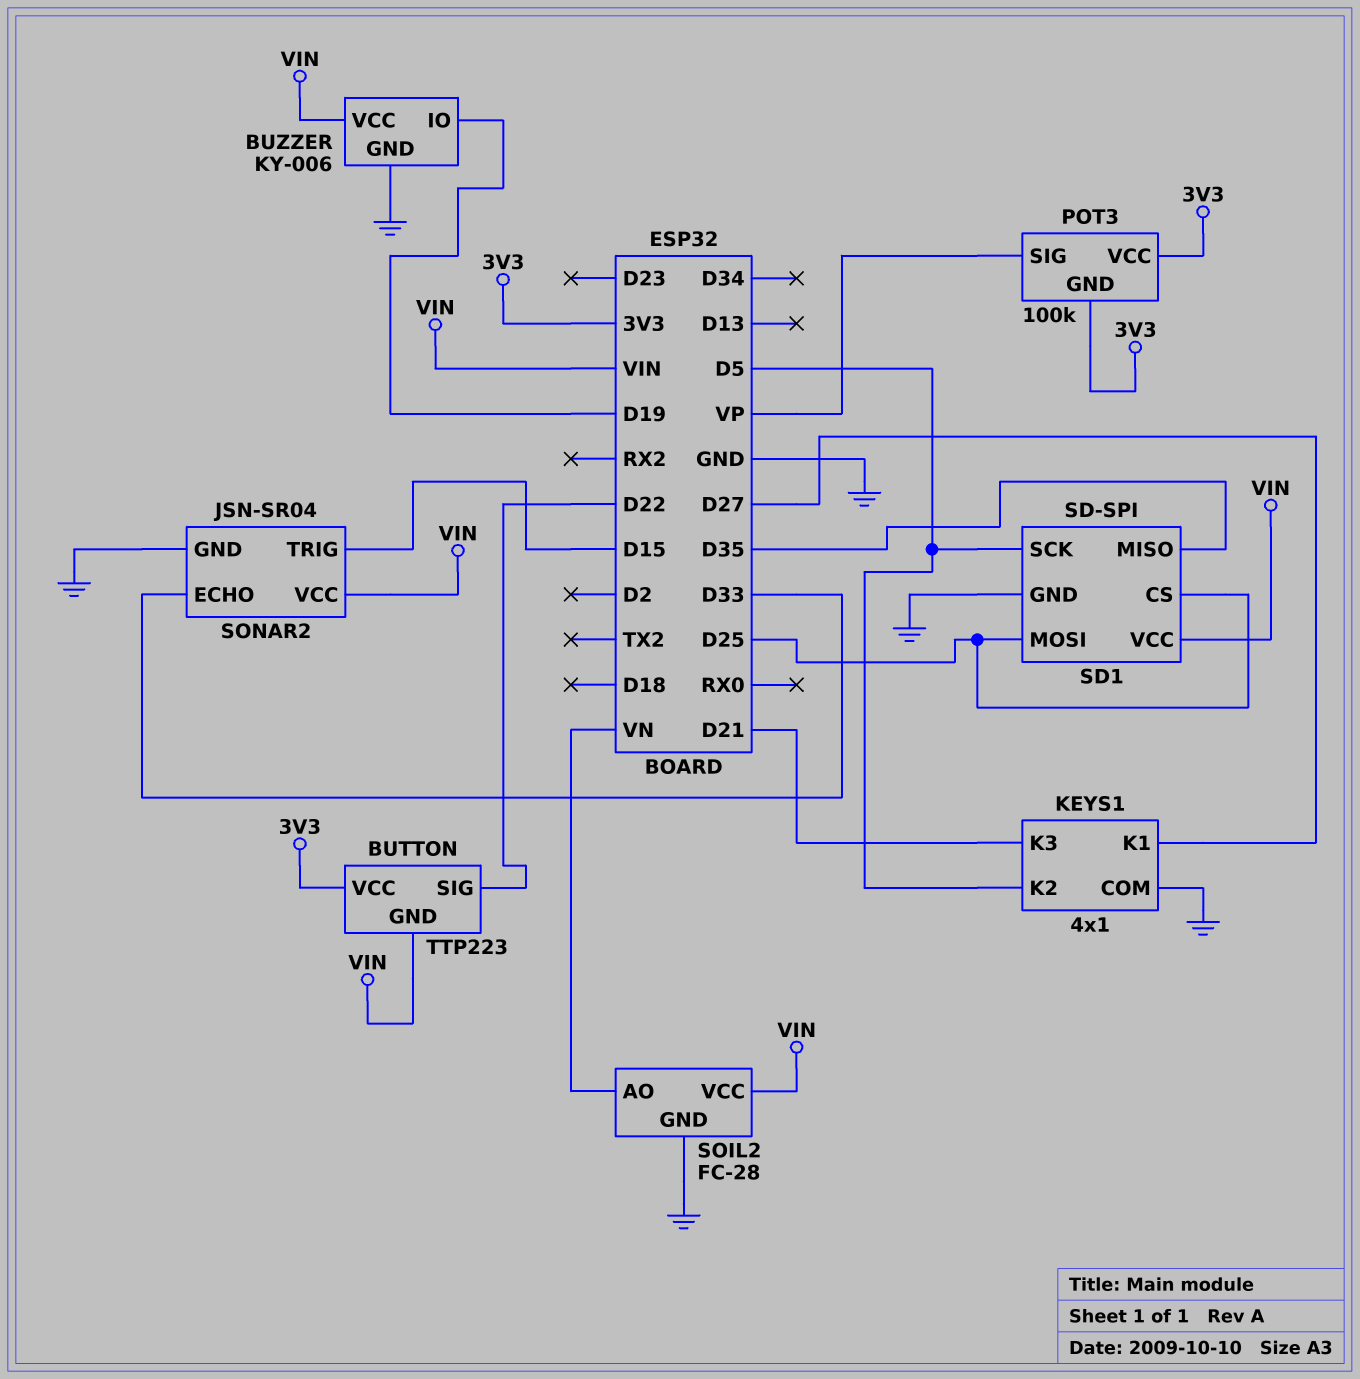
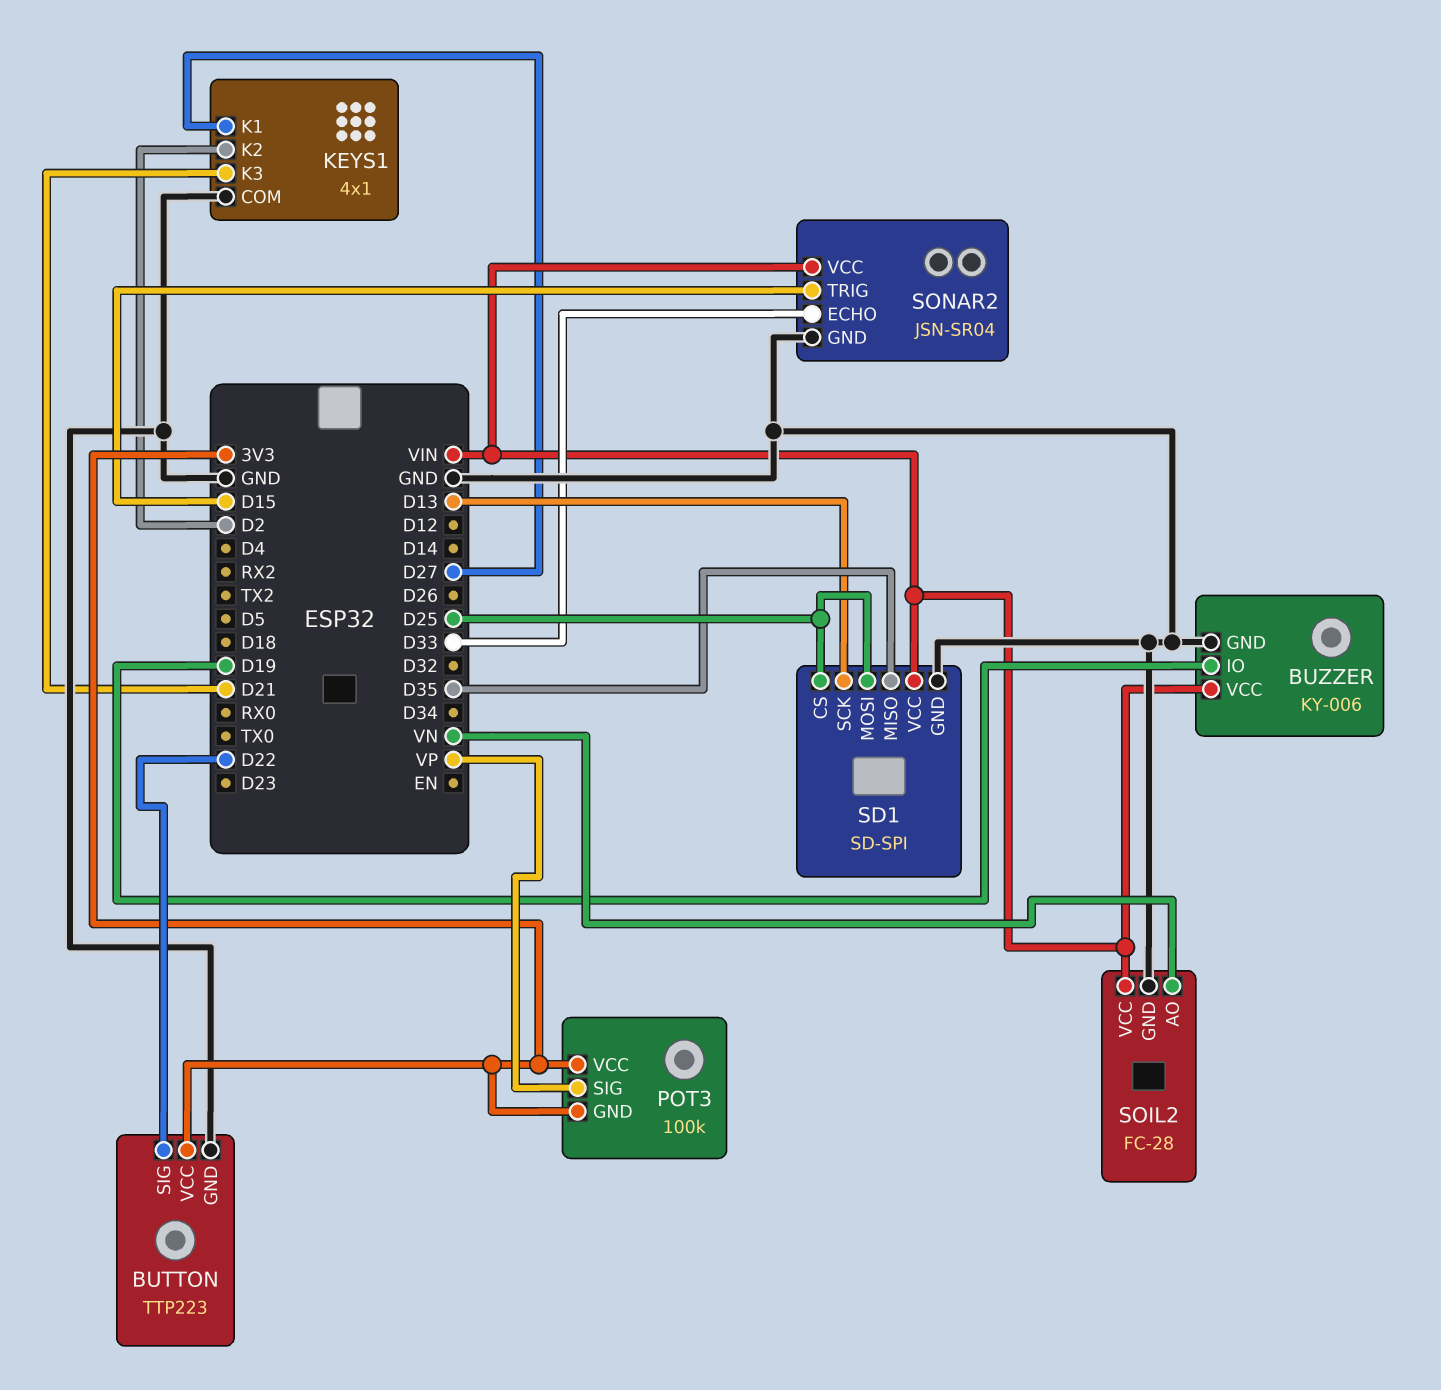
BUTTON pin GND: VIN -> GND
KEYS1 pin K2: D5 -> D2
SD1 pin SCK: D5 -> D13

